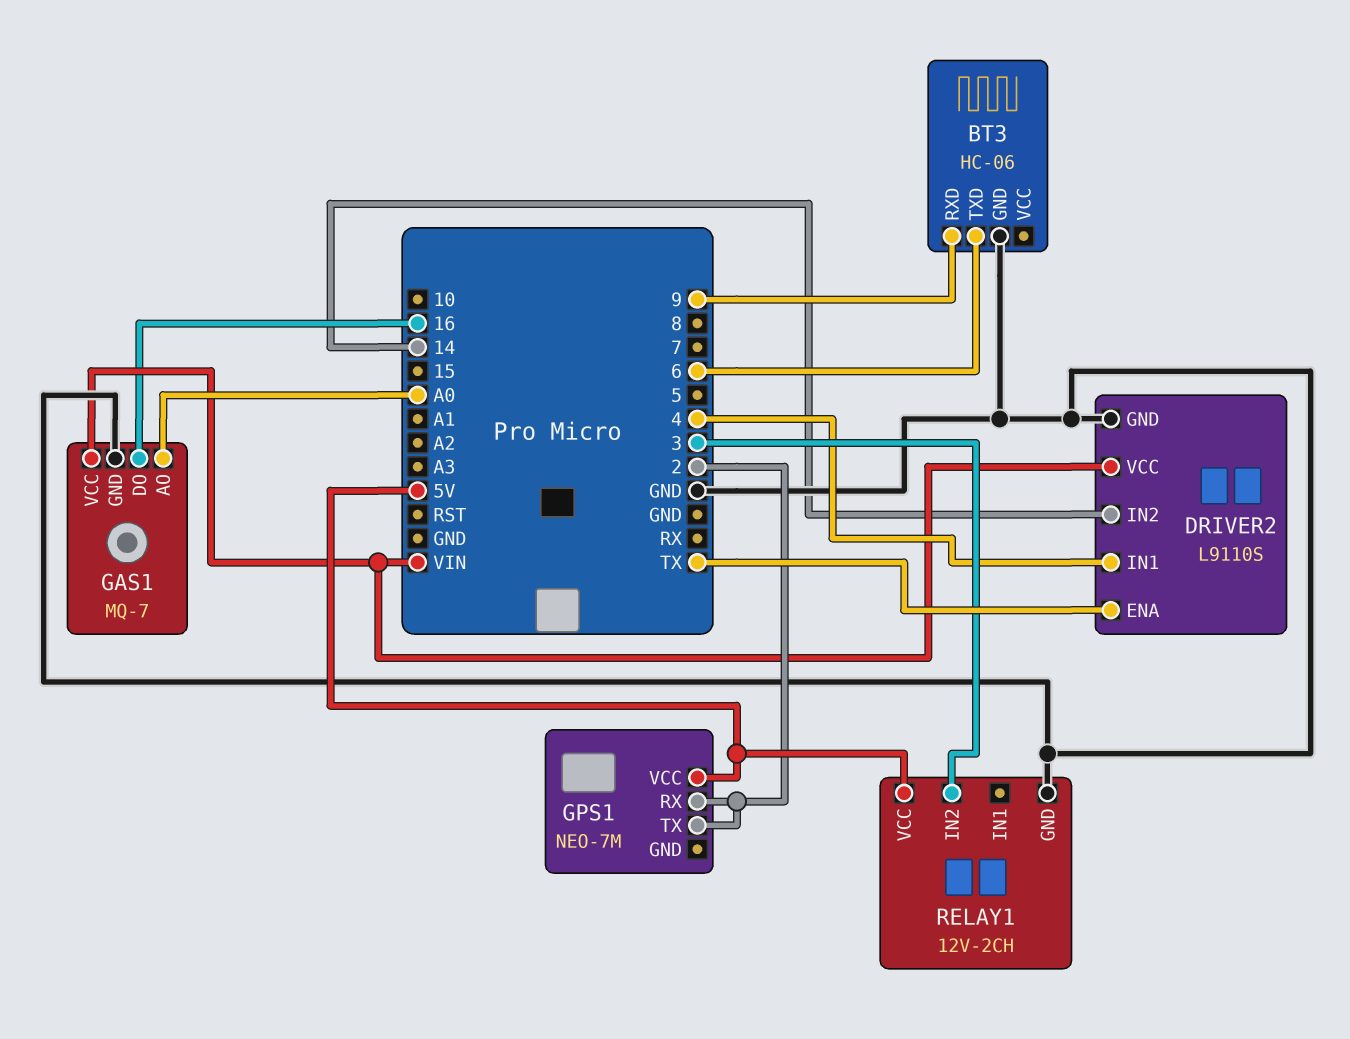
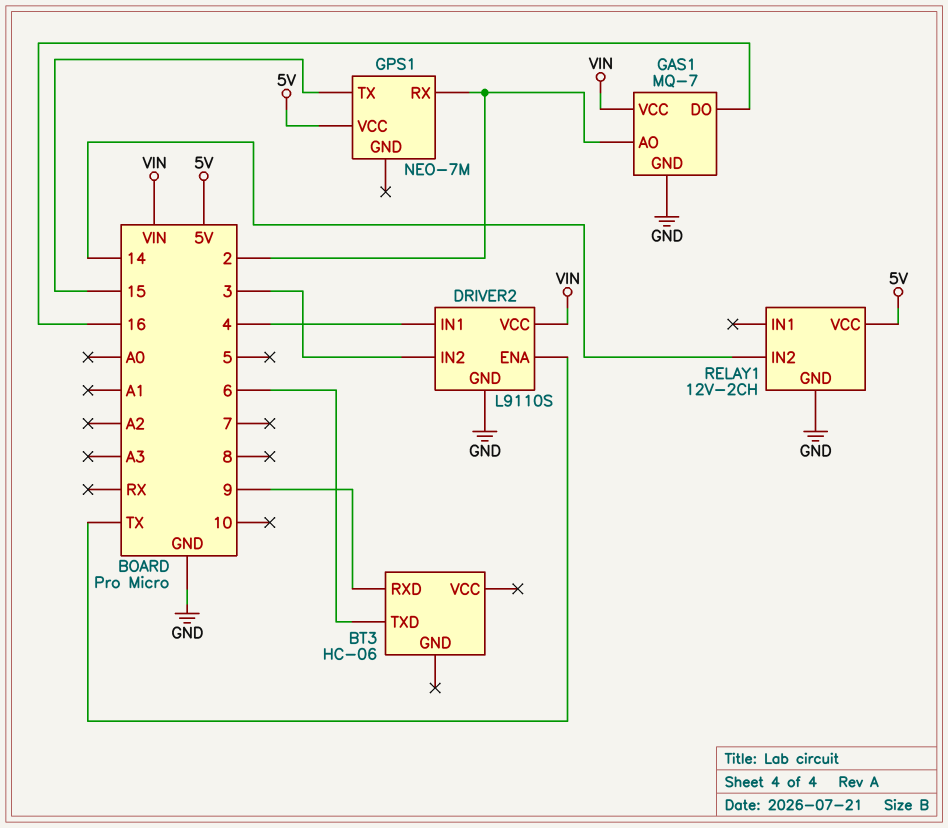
BT3 pin GND: GND -> none
DRIVER2 pin IN2: 14 -> 3
GAS1 pin AO: A0 -> 2
GPS1 pin TX: 2 -> 15
RELAY1 pin IN2: 3 -> 14

